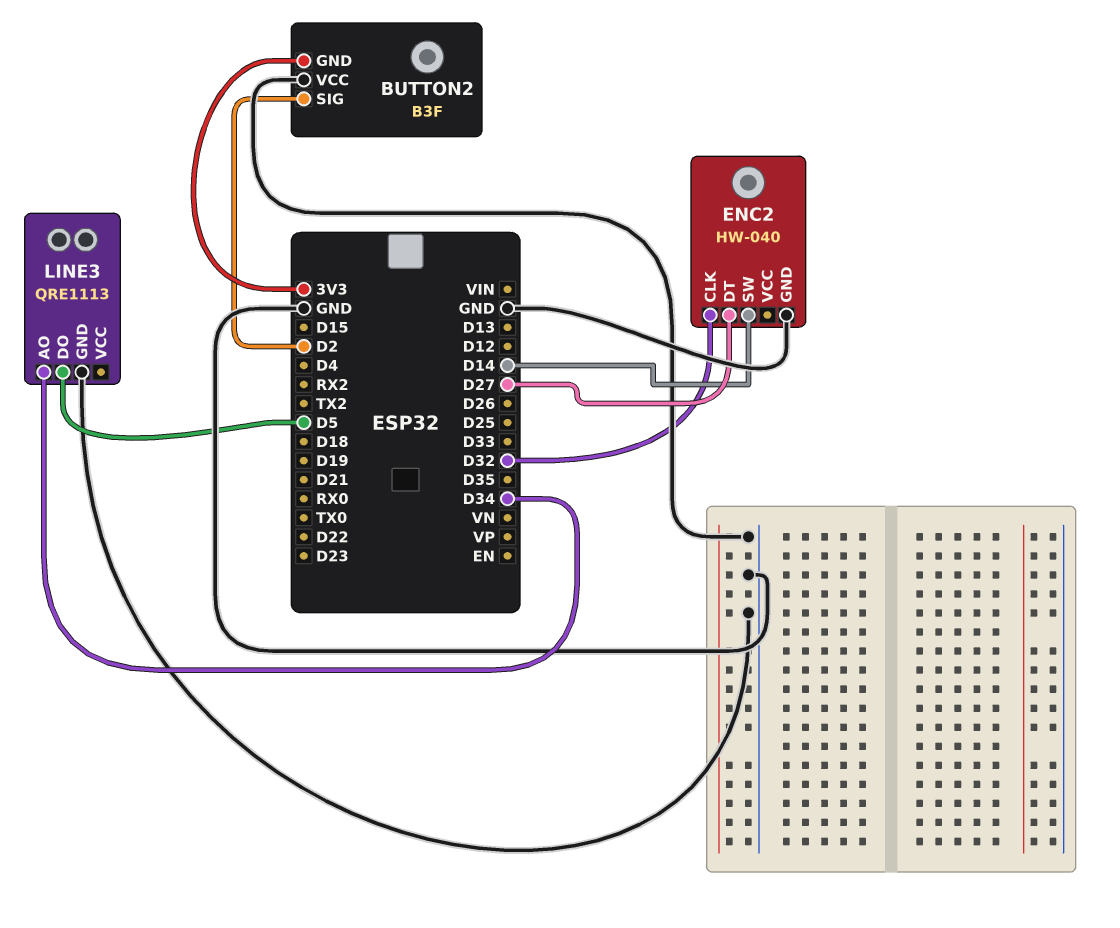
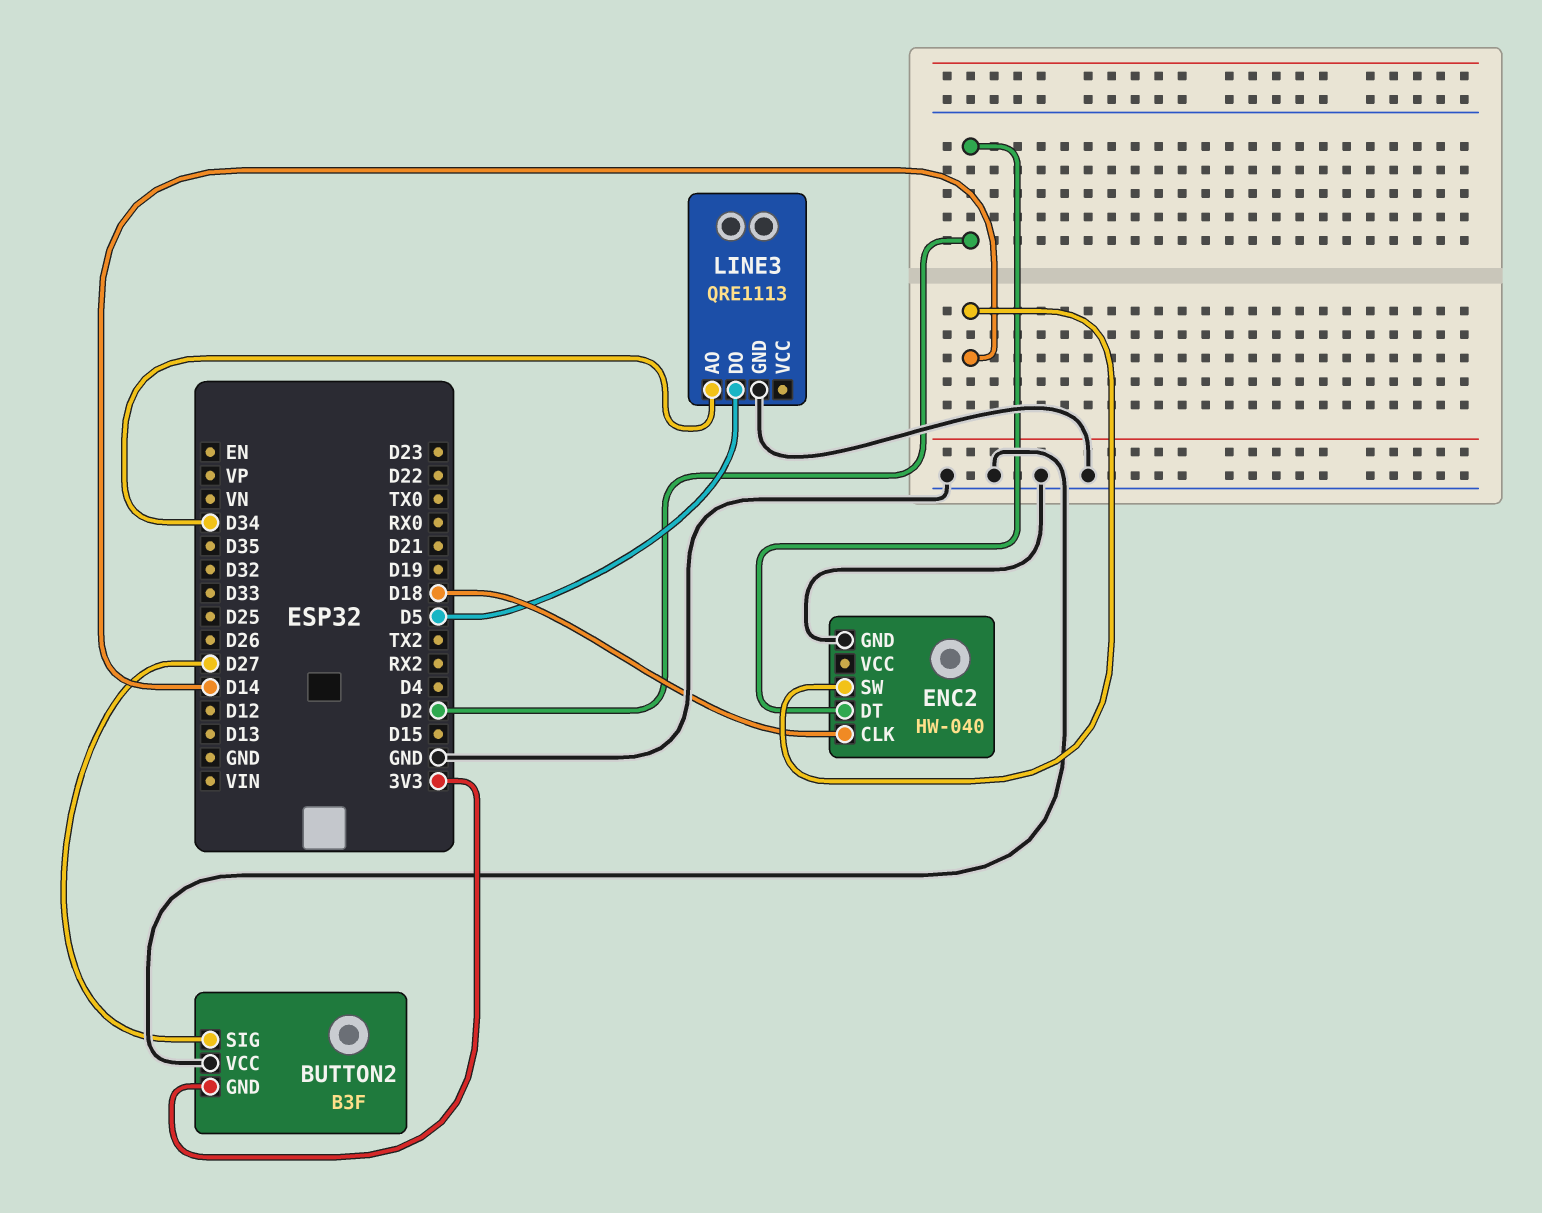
BUTTON2 pin SIG: D2 -> D27
ENC2 pin CLK: D32 -> D18
ENC2 pin DT: D27 -> D2

